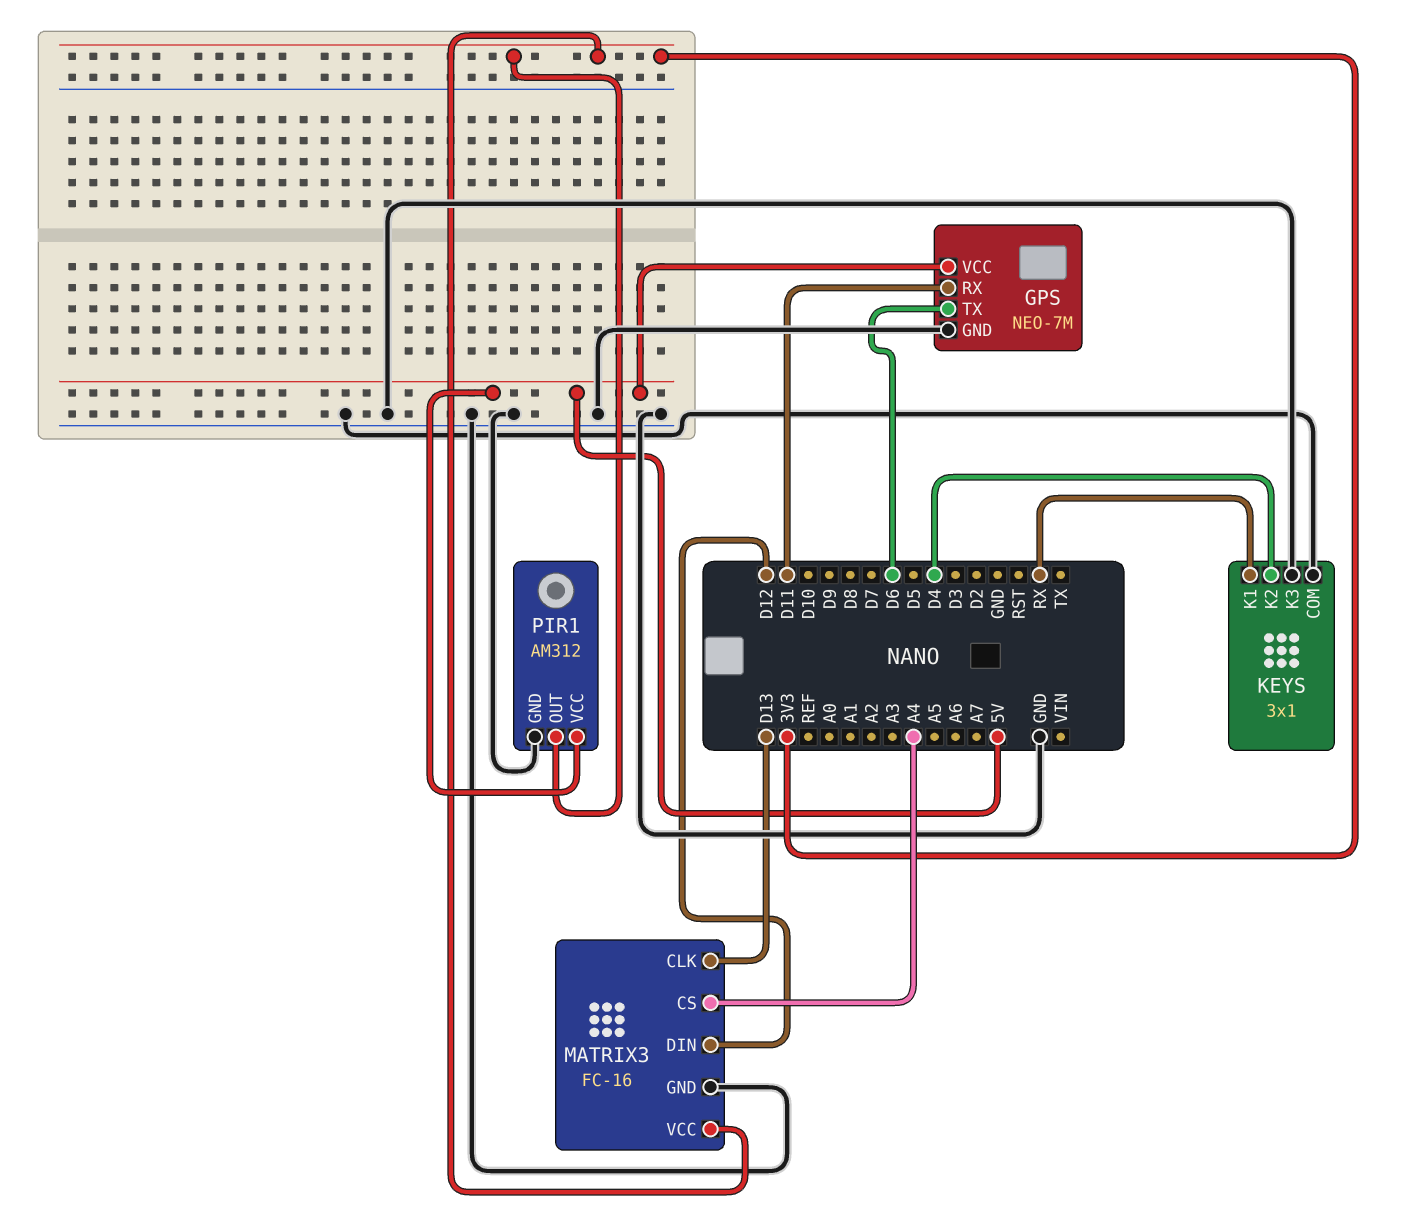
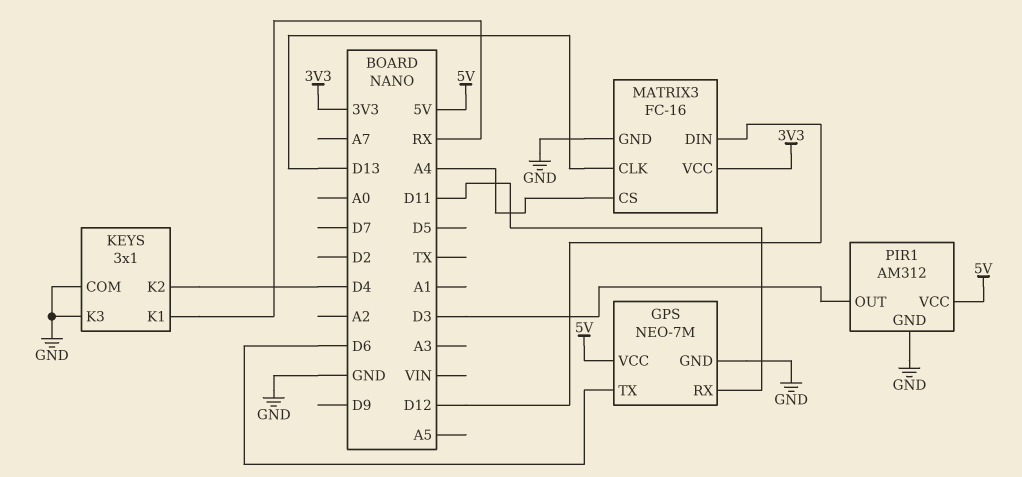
PIR1 pin OUT: 3V3 -> D3

